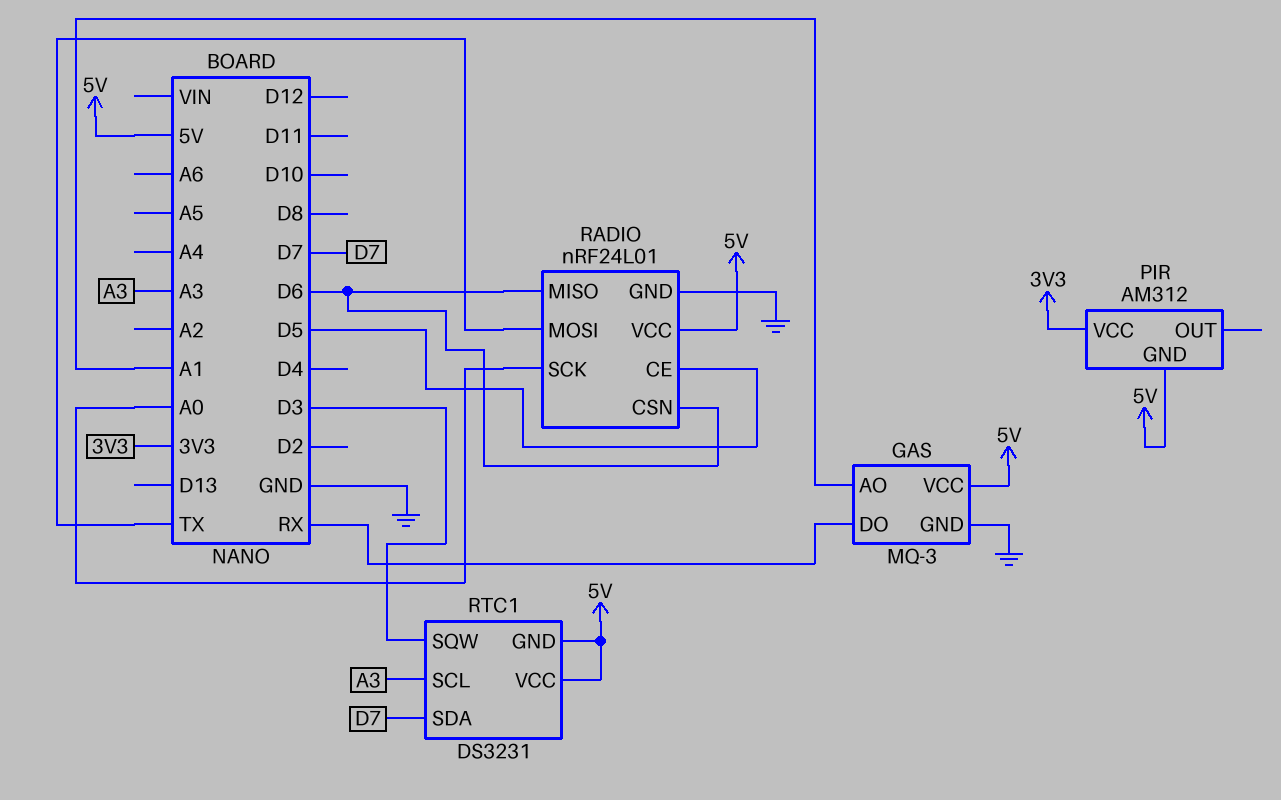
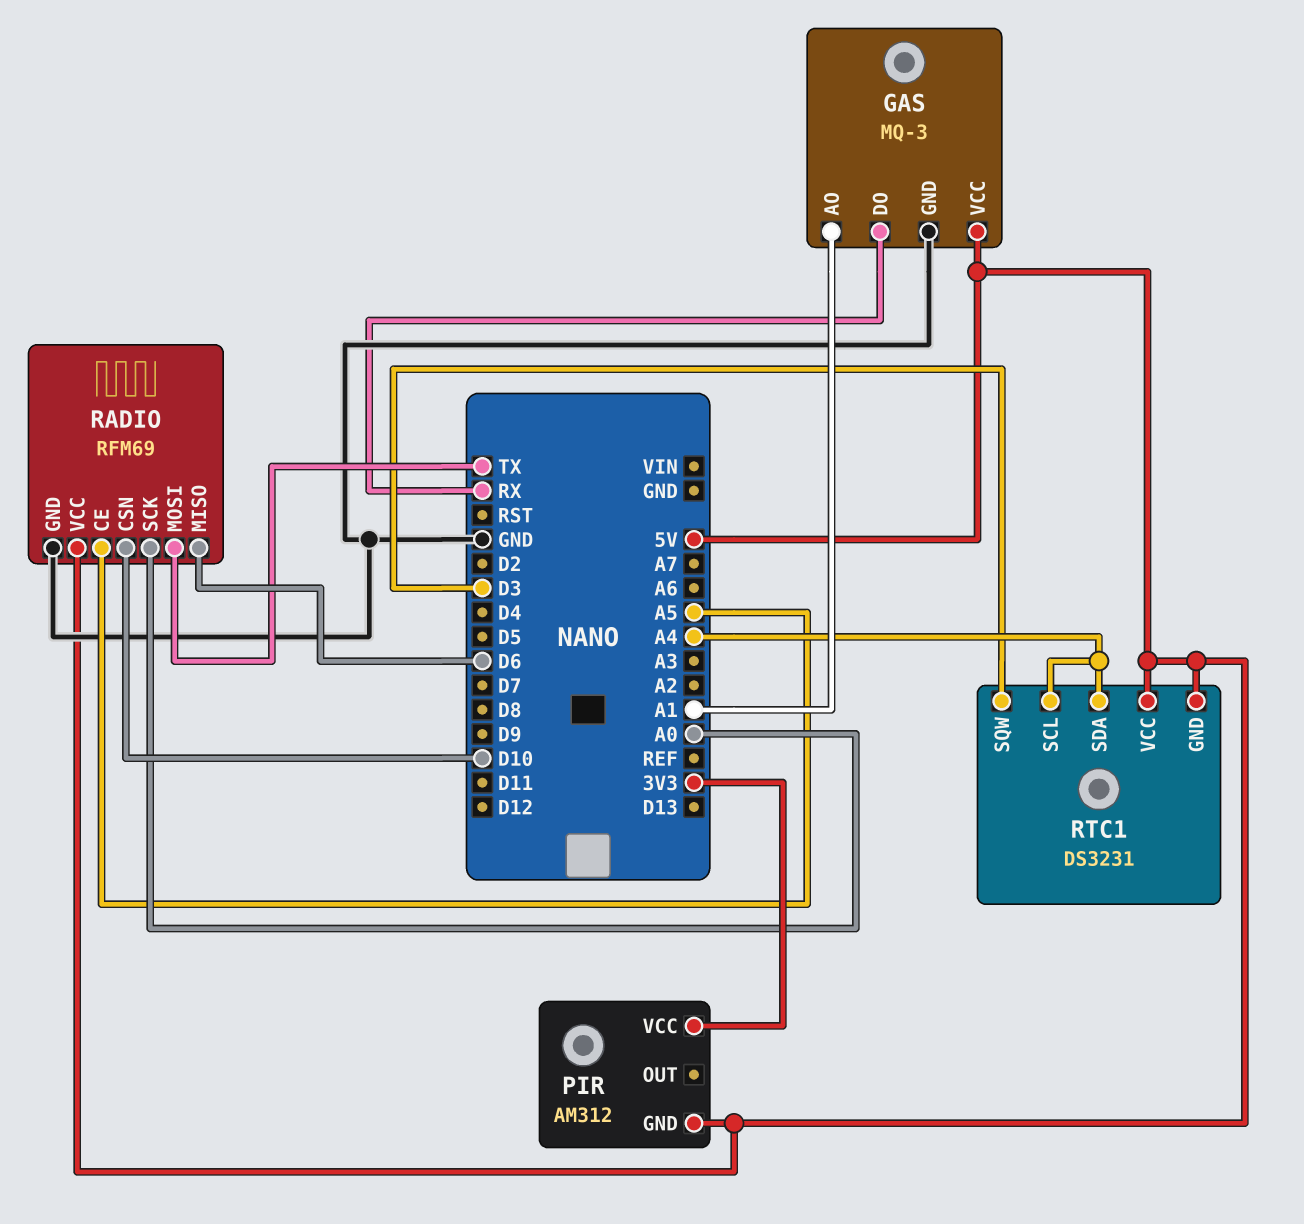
RADIO: nRF24L01 -> RFM69
RADIO pin CE: D5 -> A5
RADIO pin CSN: D6 -> D10
RTC1 pin SCL: A3 -> A4
RTC1 pin SDA: D7 -> A4

